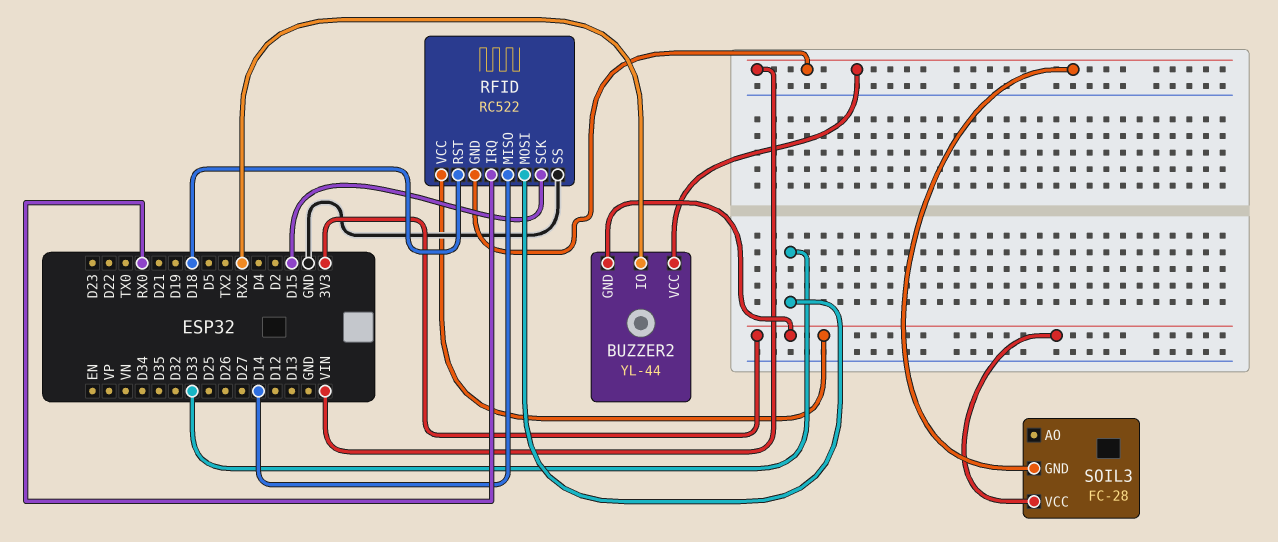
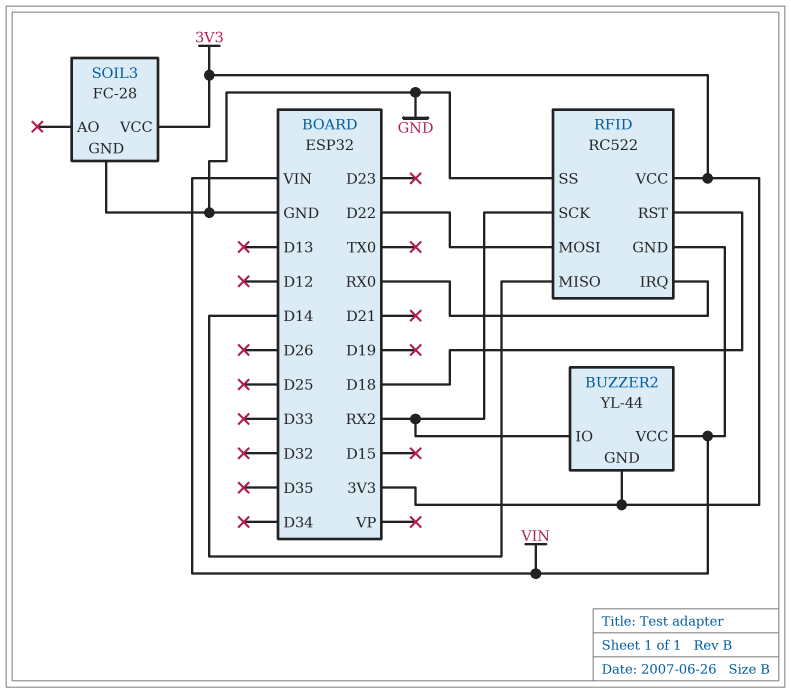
RFID pin MOSI: D33 -> D22
RFID pin SCK: D15 -> RX2
SOIL3 pin GND: VIN -> GND

